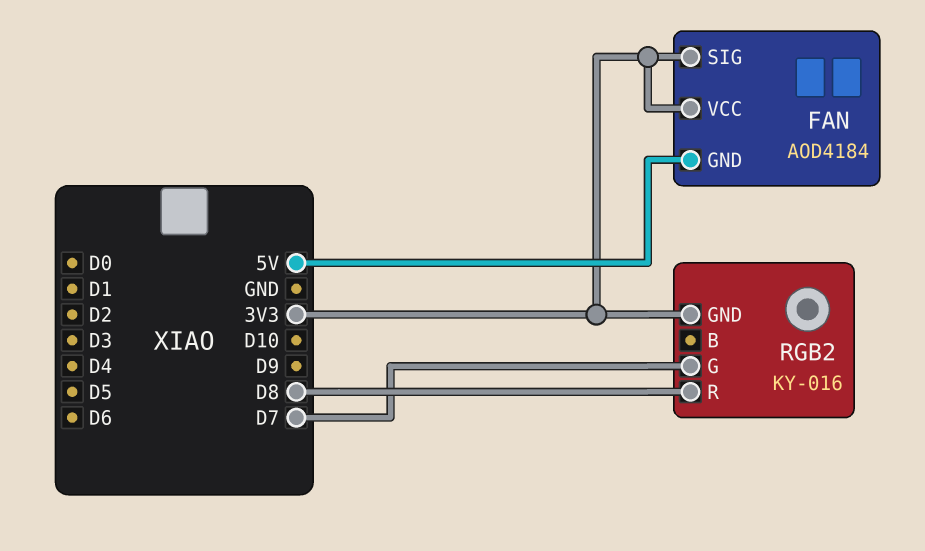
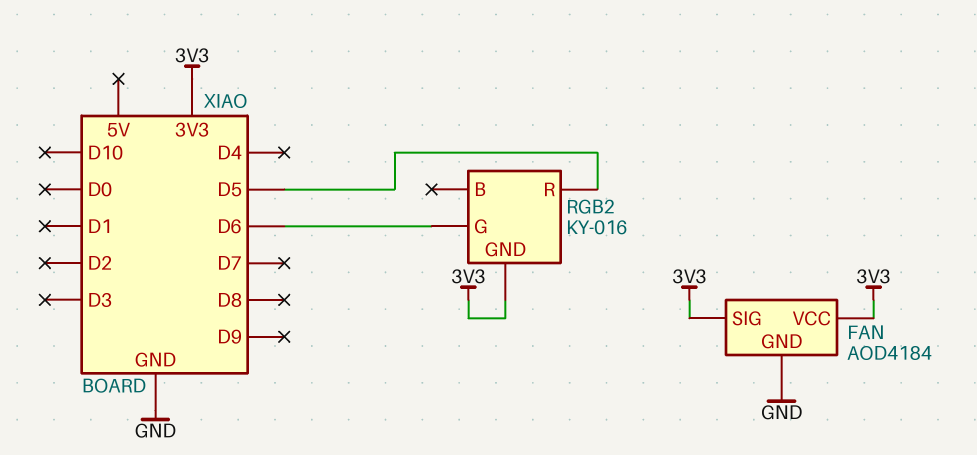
FAN pin GND: 5V -> GND
RGB2 pin G: D7 -> D6
RGB2 pin R: D8 -> D5

